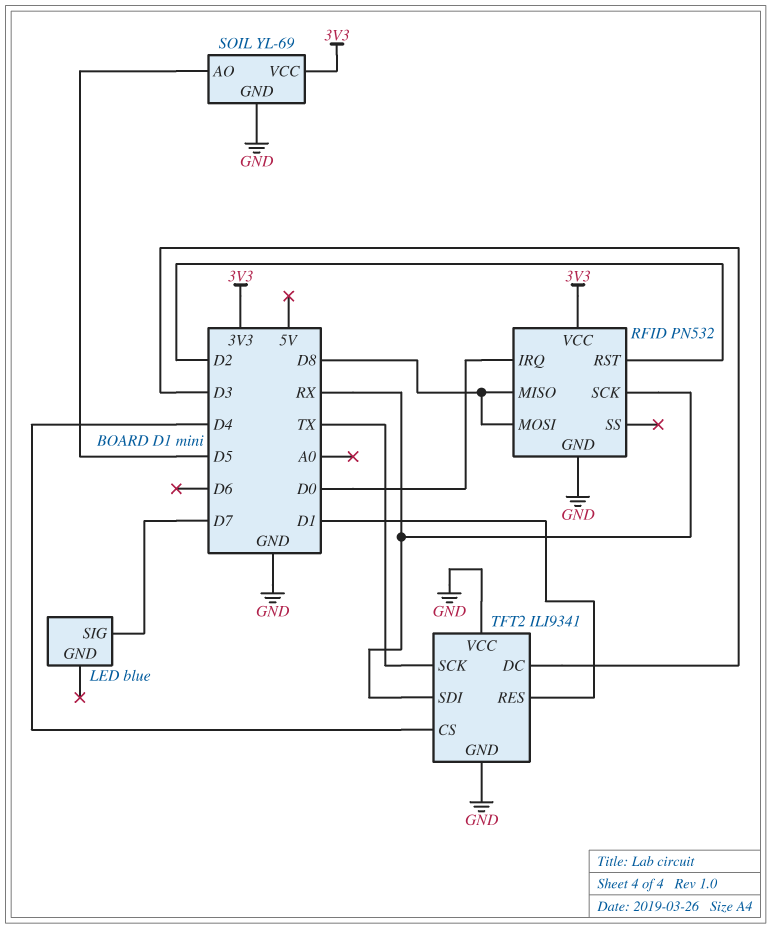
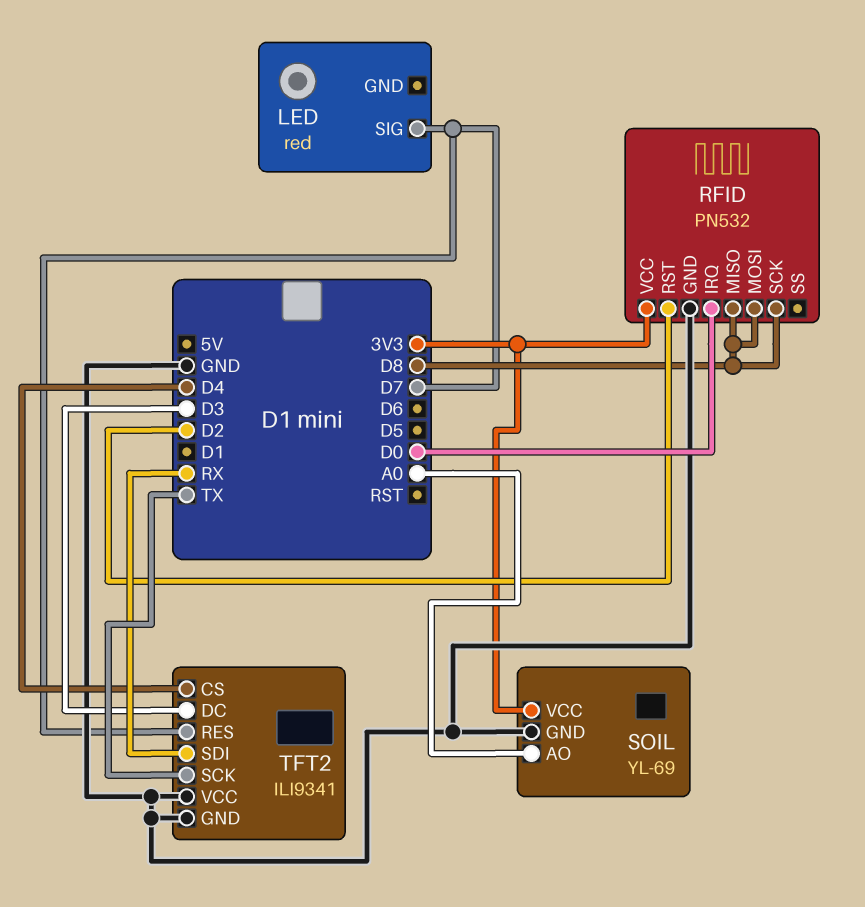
LED: blue -> red
RFID pin SCK: RX -> D8
SOIL pin AO: D5 -> A0
TFT2 pin RES: D1 -> D7

